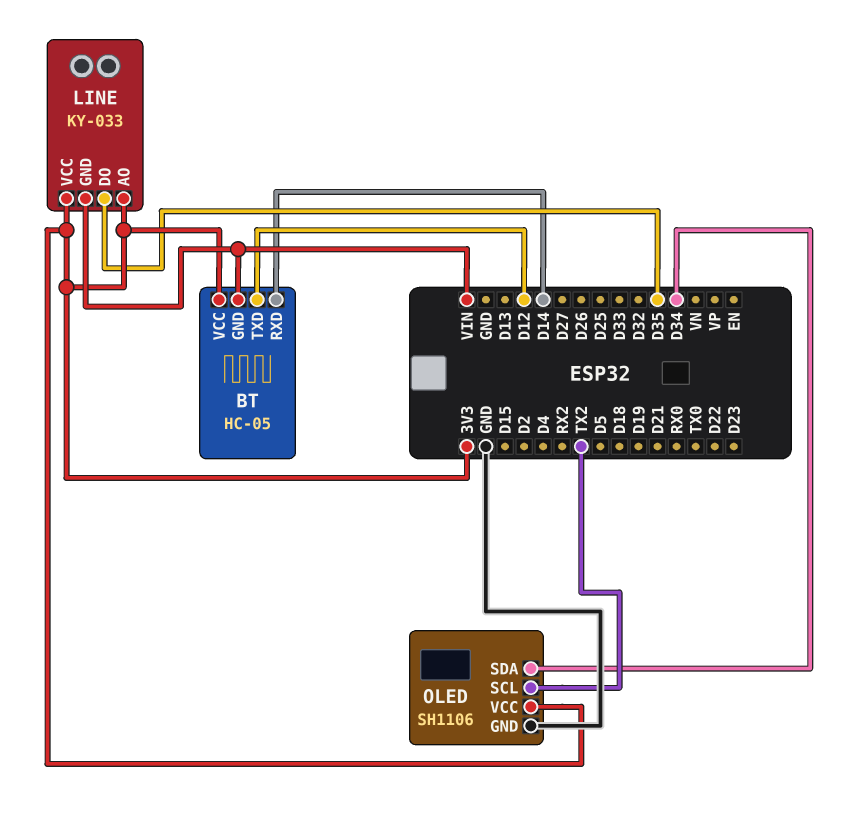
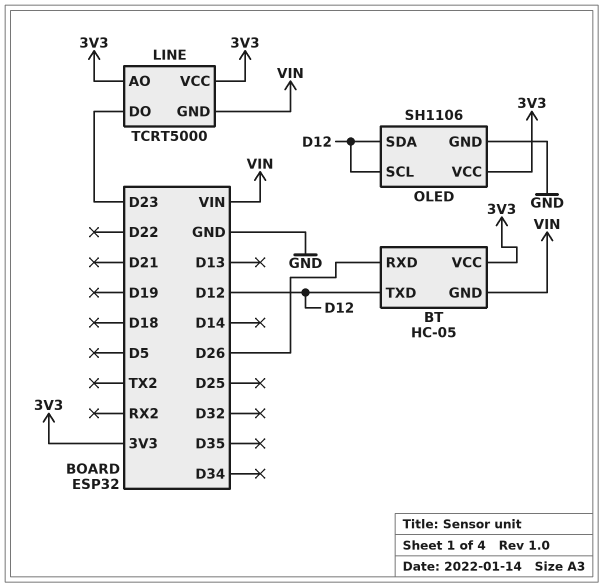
BT pin RXD: D14 -> D26
LINE: KY-033 -> TCRT5000
LINE pin DO: D35 -> D23
OLED pin SCL: TX2 -> D12
OLED pin SDA: D34 -> D12

